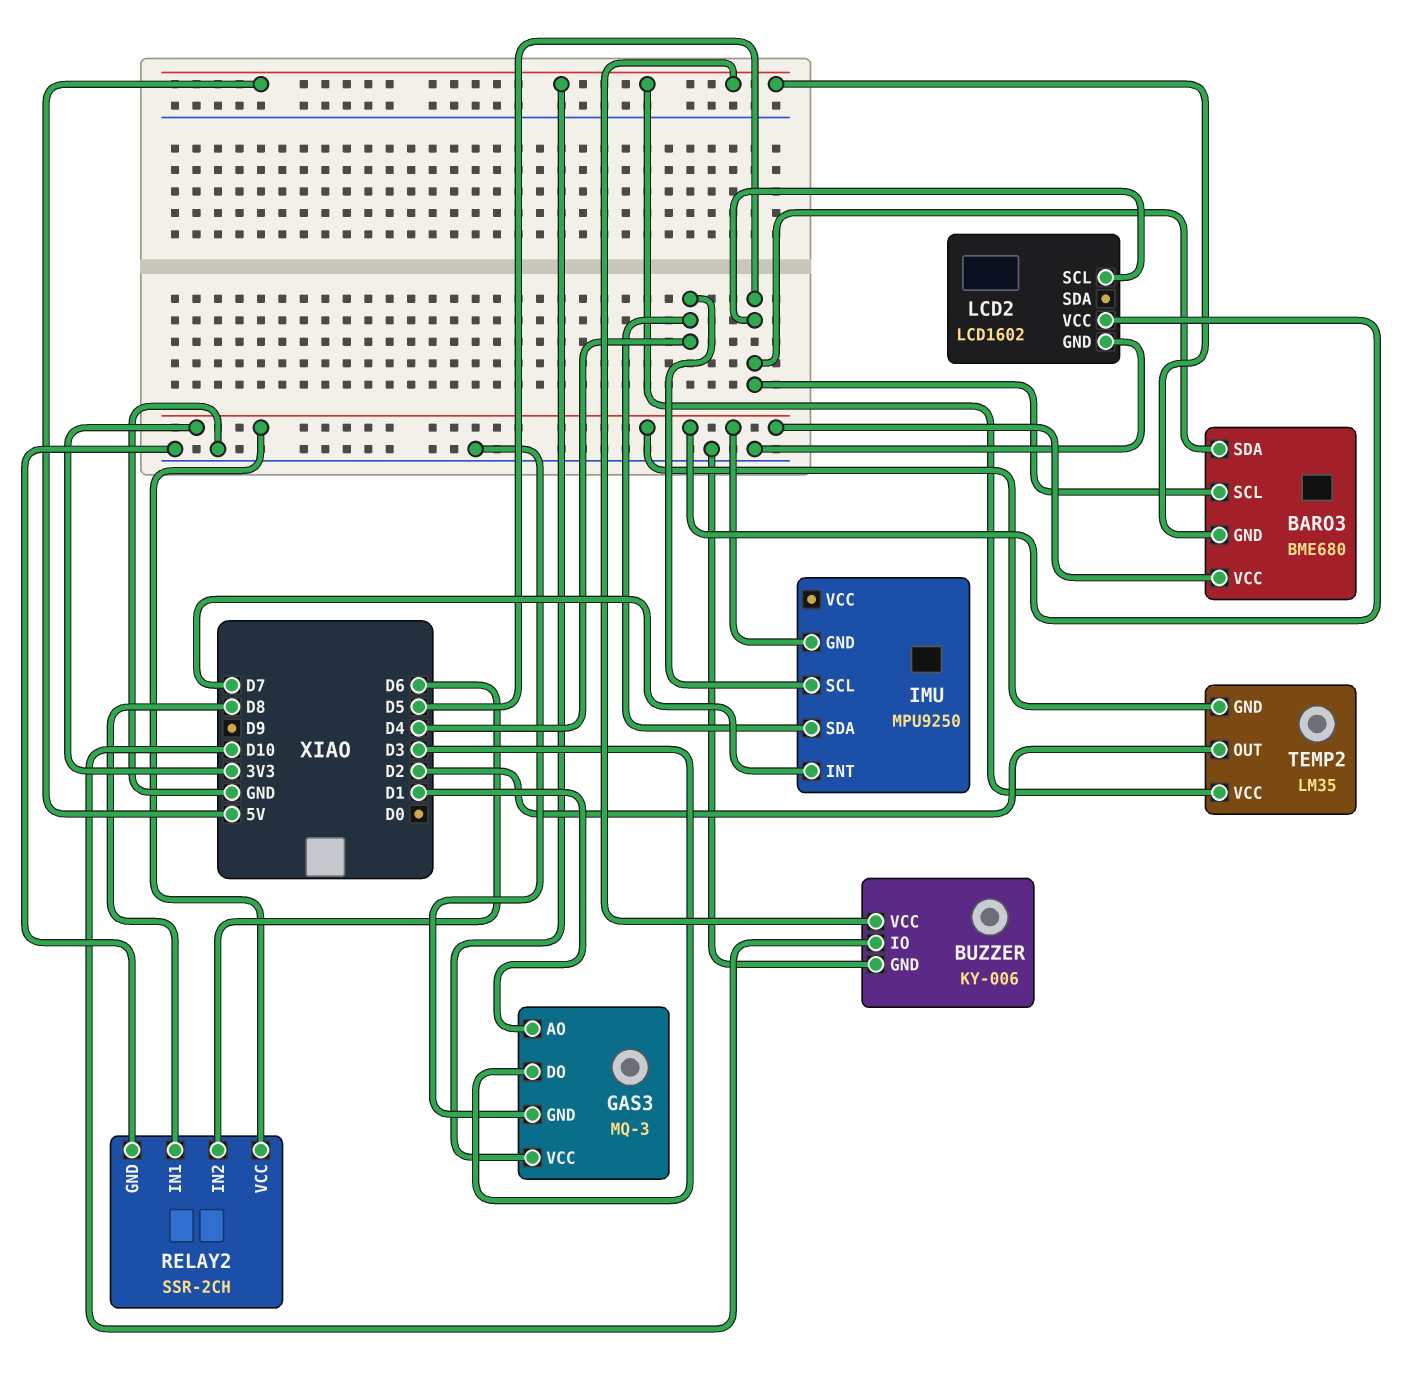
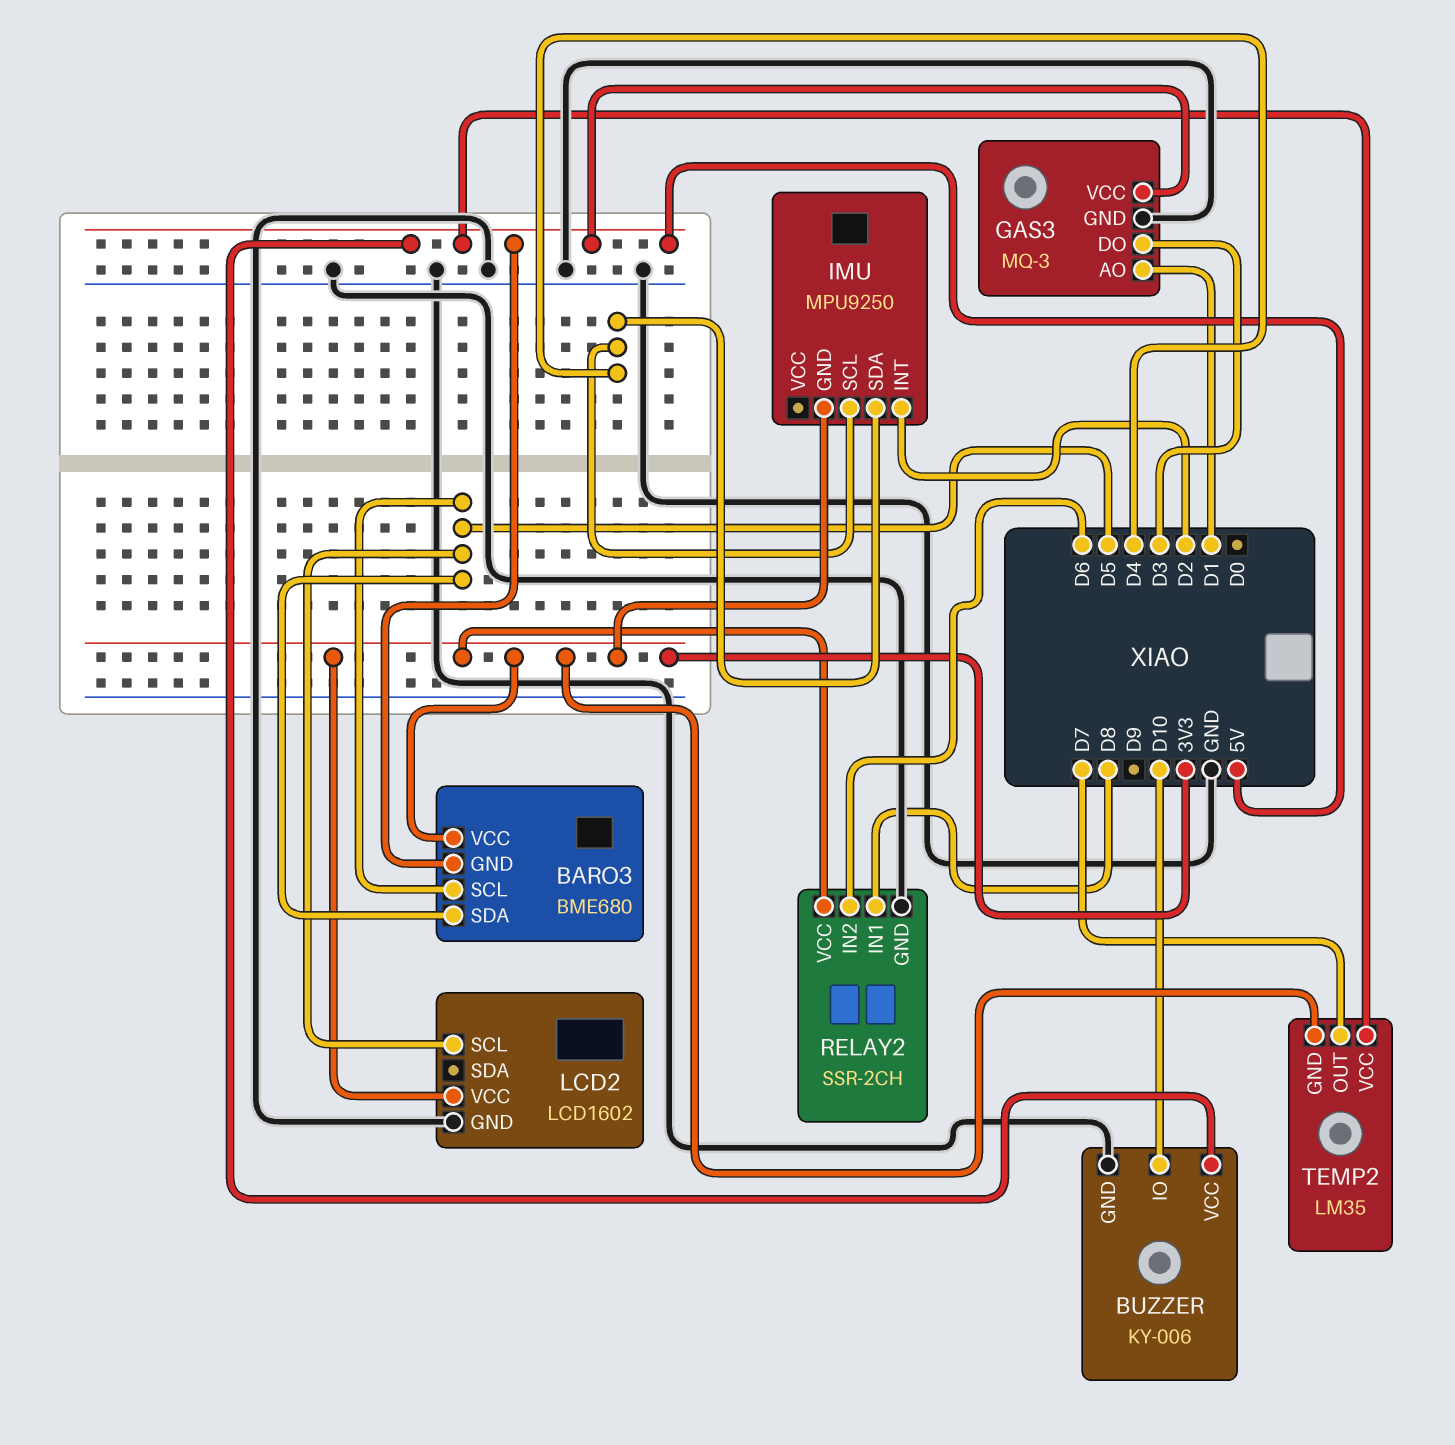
IMU pin INT: D7 -> D2
TEMP2 pin OUT: D2 -> D7

